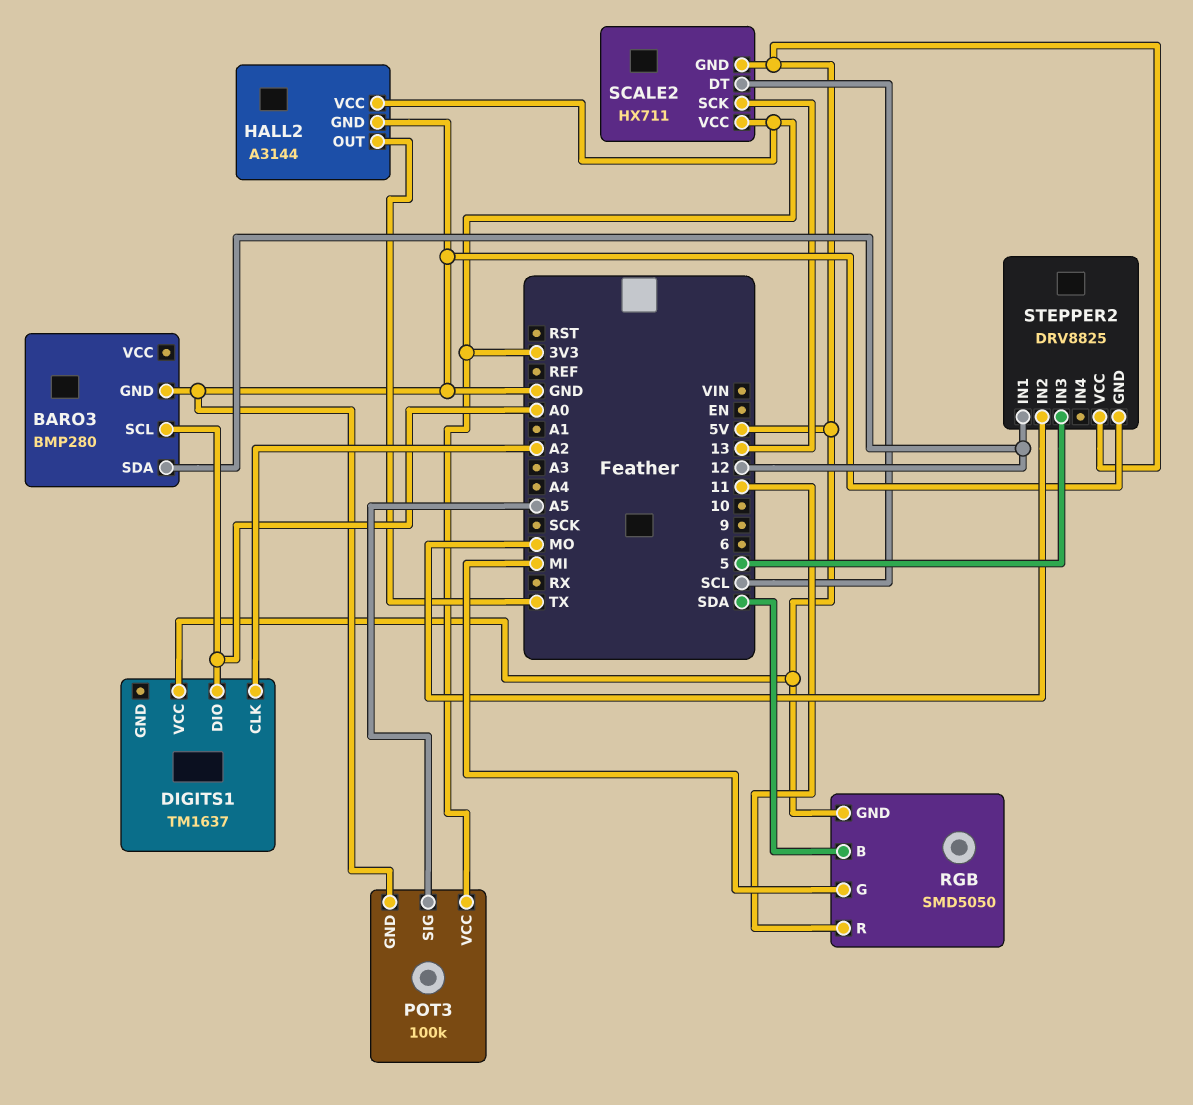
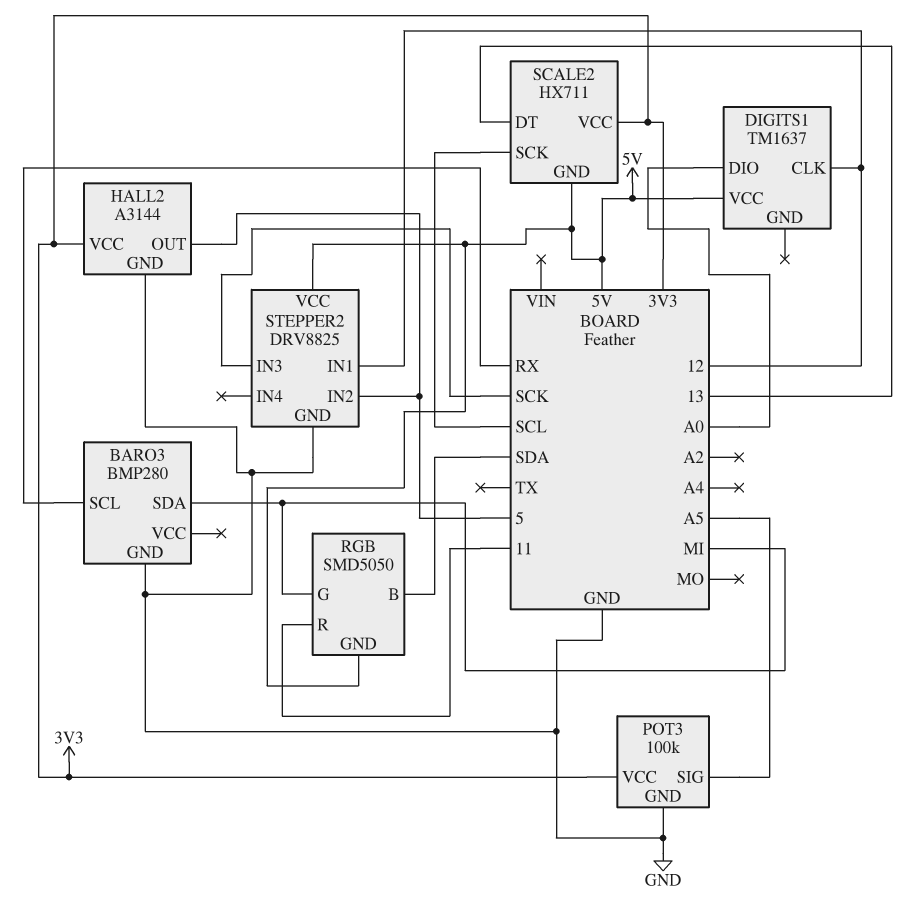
BARO3 pin SCL: A0 -> RX
BARO3 pin SDA: 12 -> MI
DIGITS1 pin CLK: A2 -> 12
HALL2 pin OUT: TX -> 5
SCALE2 pin DT: SCL -> 13
SCALE2 pin SCK: 13 -> SCL
STEPPER2 pin IN2: MO -> 5
STEPPER2 pin IN3: 5 -> SCK

